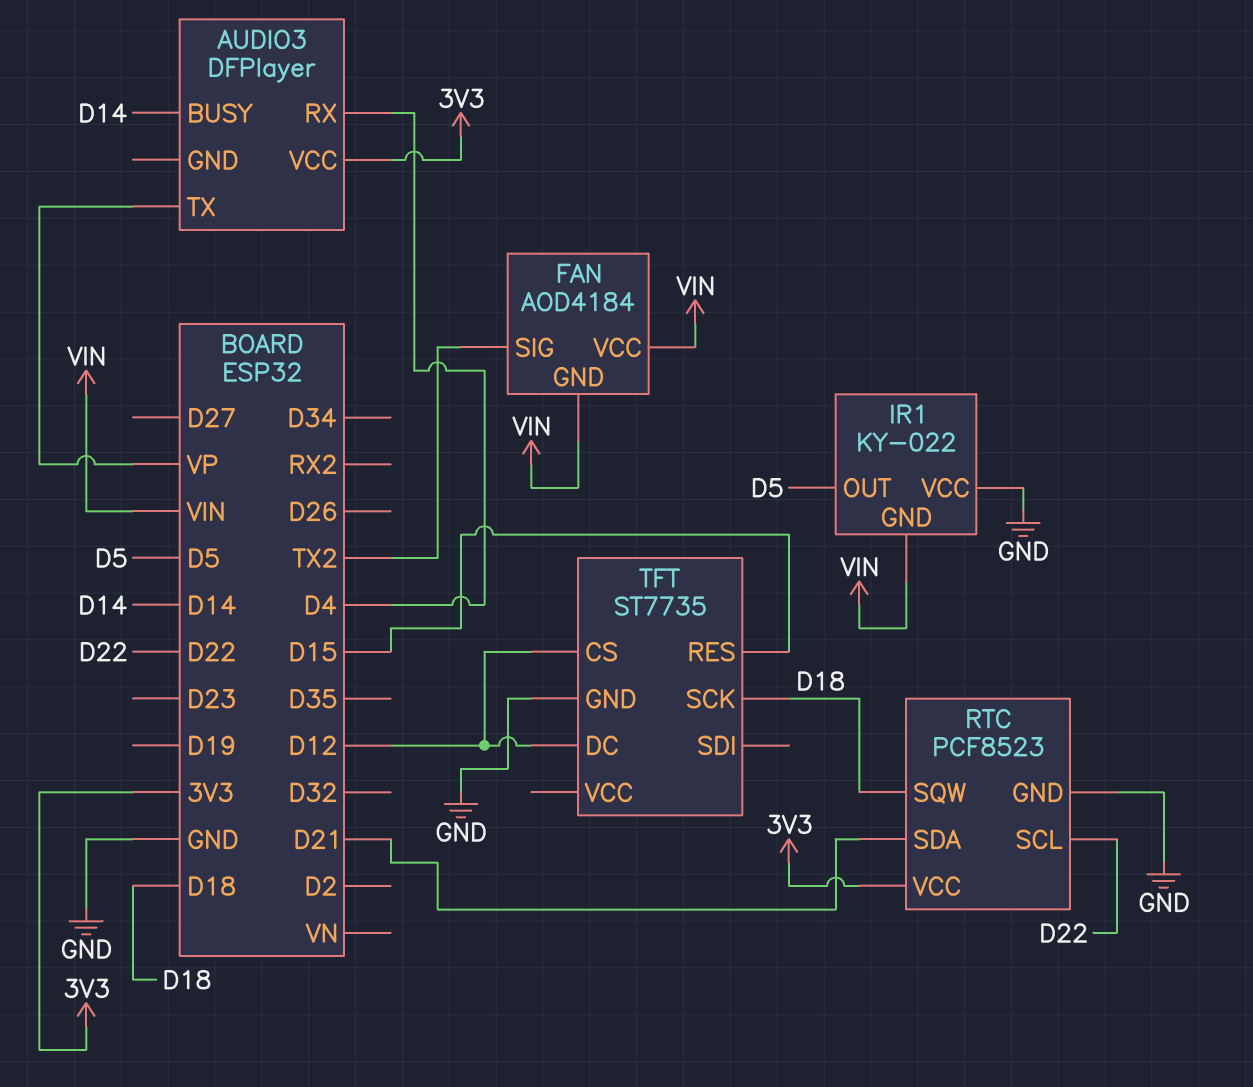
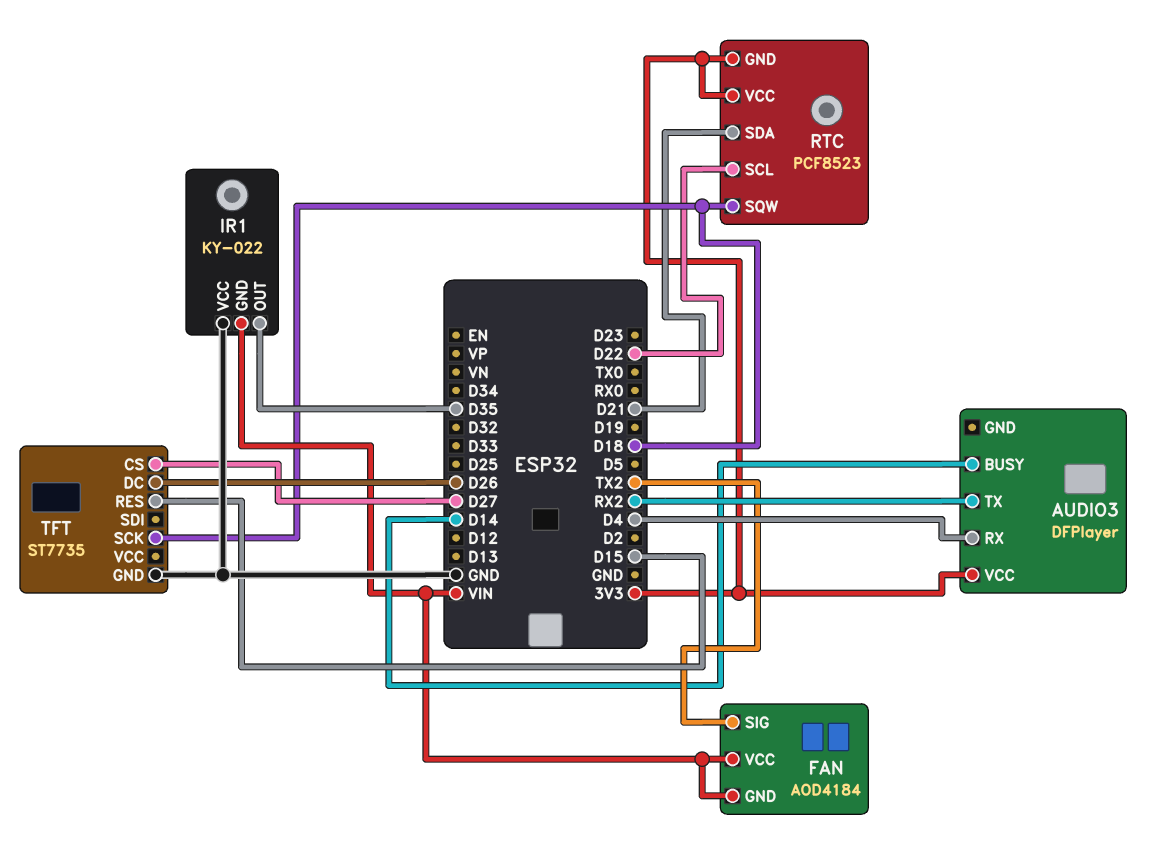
AUDIO3 pin TX: VP -> RX2
IR1 pin OUT: D5 -> D35
RTC pin GND: GND -> 3V3
TFT pin CS: D12 -> D27
TFT pin DC: D12 -> D26

